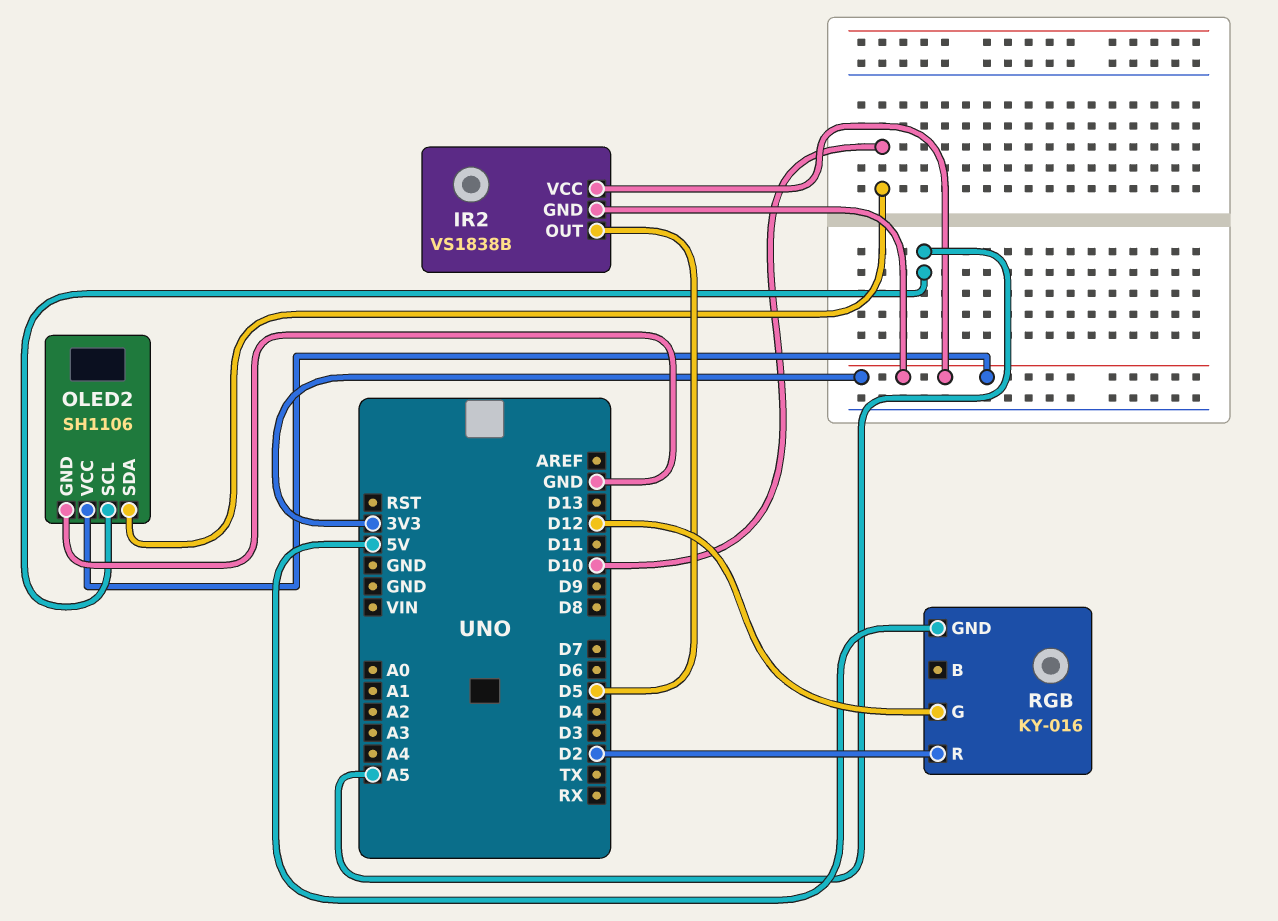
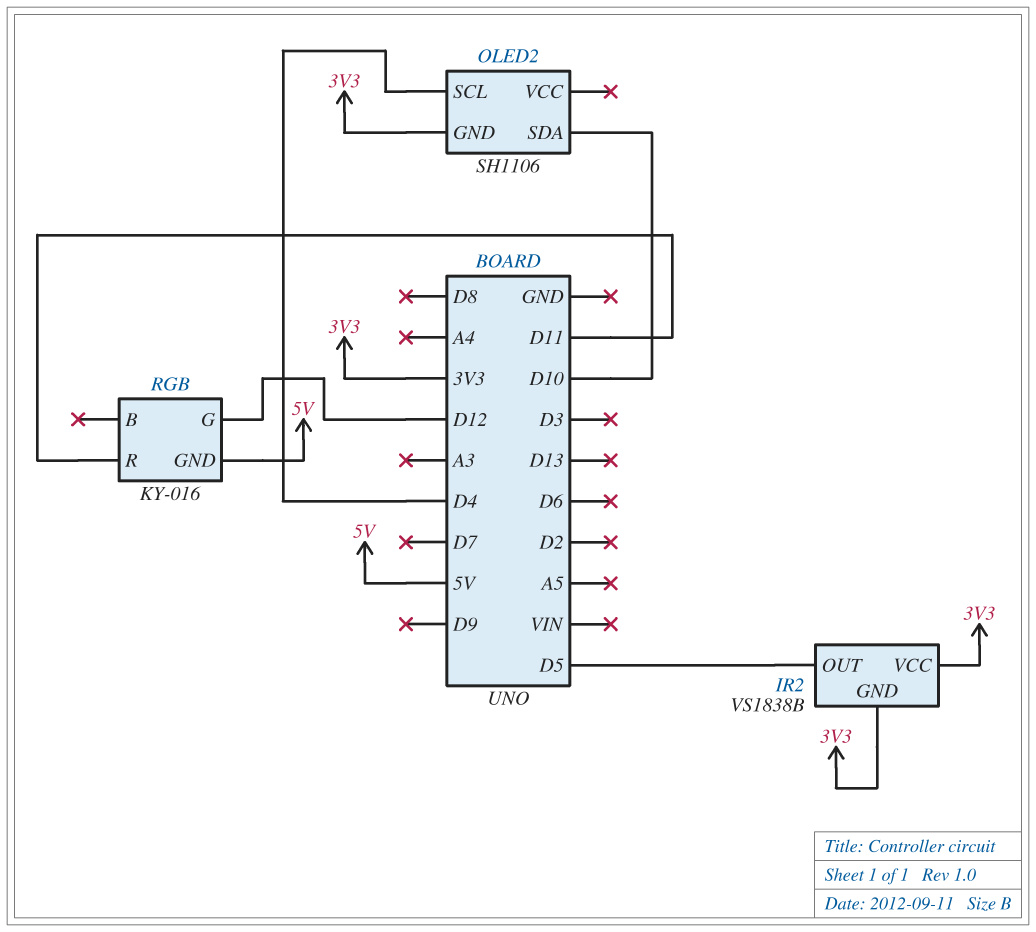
OLED2 pin GND: GND -> 3V3
OLED2 pin SCL: A5 -> D4
OLED2 pin VCC: 3V3 -> none
RGB pin R: D2 -> D11

